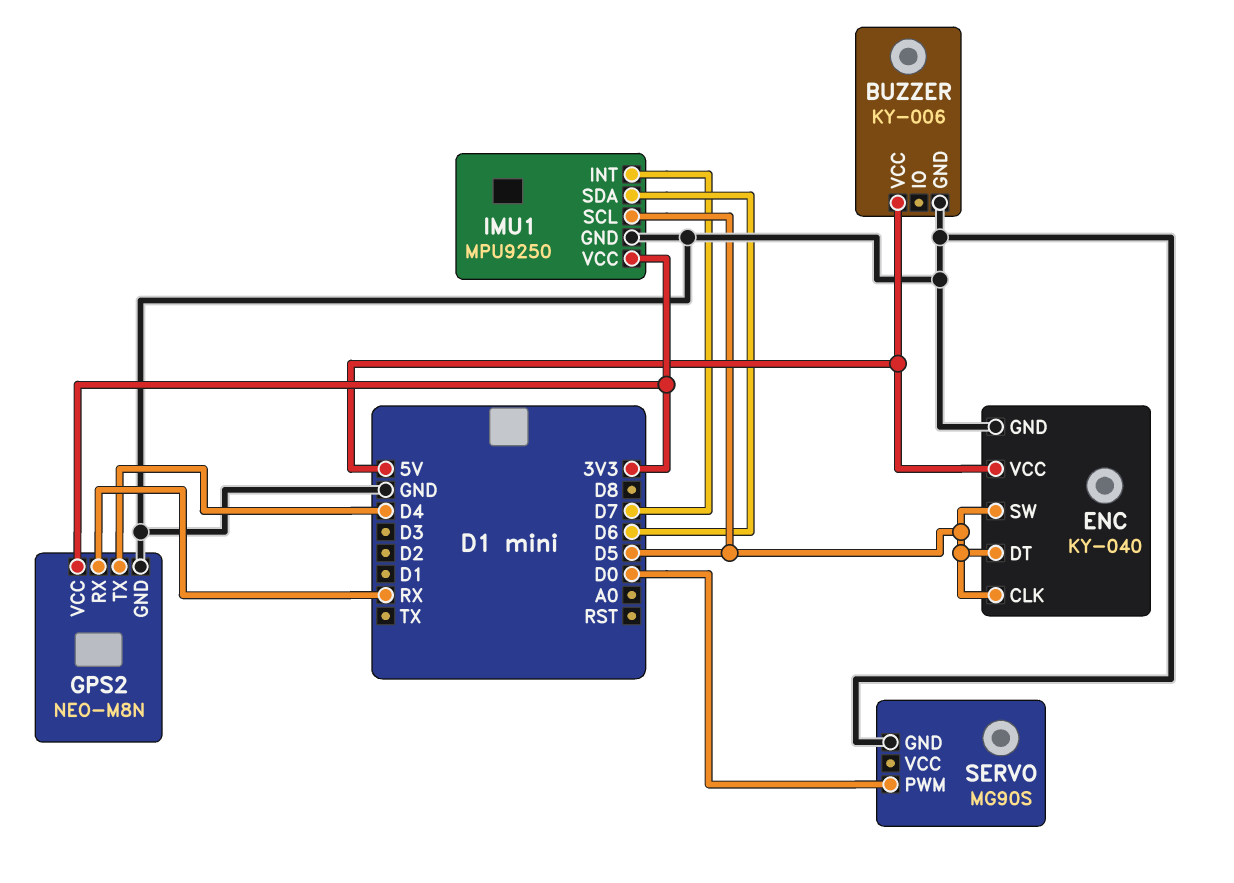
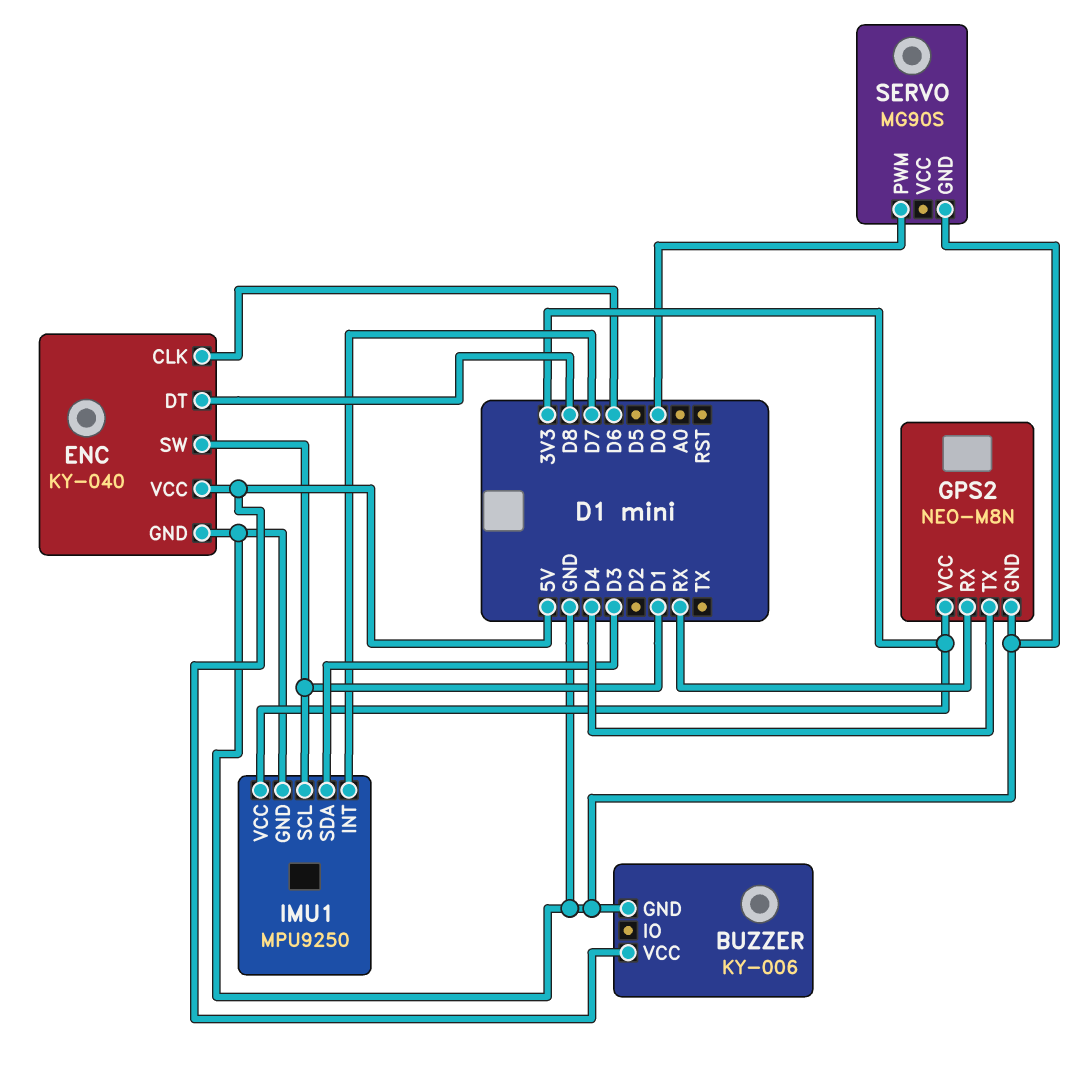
ENC pin CLK: D5 -> D6
ENC pin DT: D5 -> D8
ENC pin SW: D5 -> D1
IMU1 pin SCL: D5 -> D1
IMU1 pin SDA: D6 -> D3

